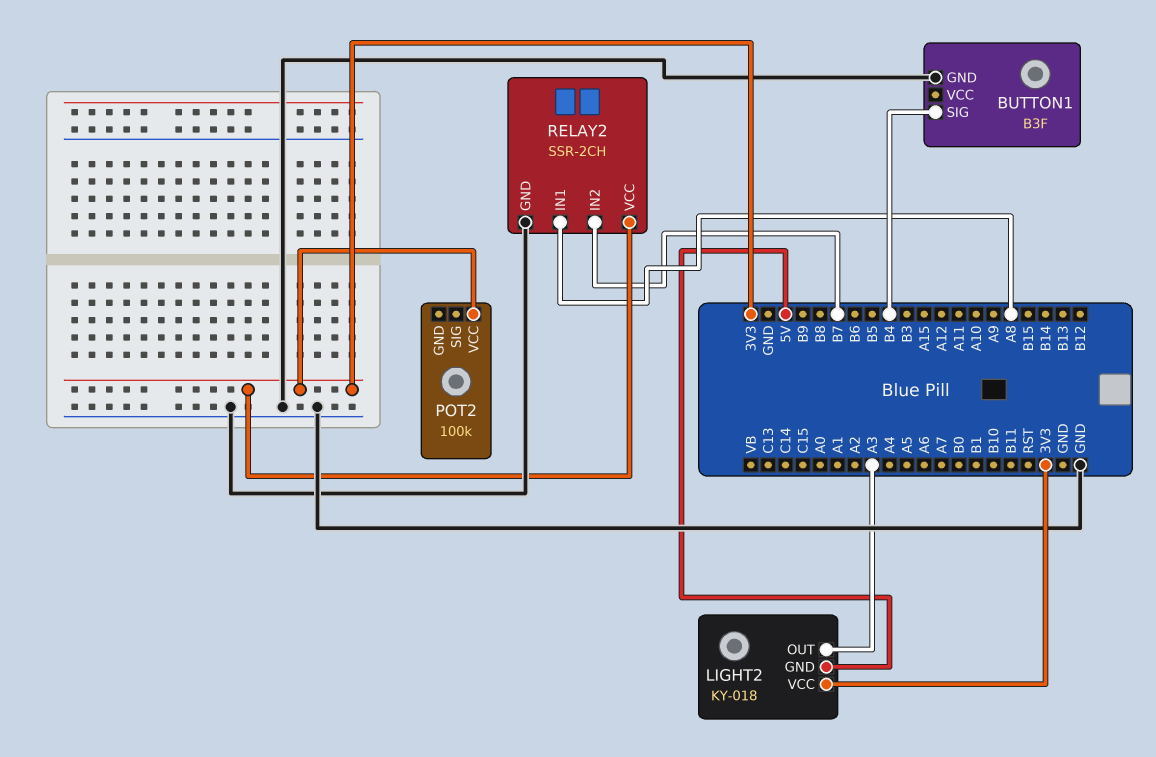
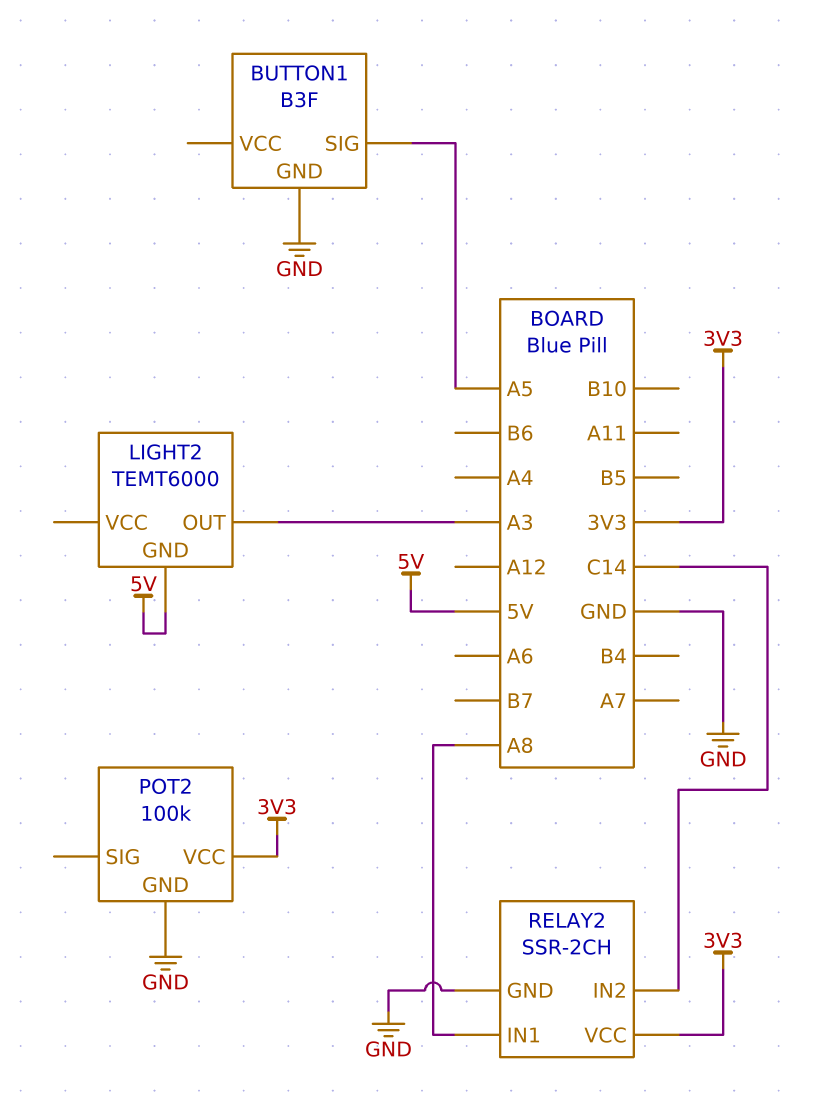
BUTTON1 pin SIG: B4 -> A5
LIGHT2: KY-018 -> TEMT6000
LIGHT2 pin VCC: 3V3 -> none
POT2 pin GND: none -> GND
RELAY2 pin IN2: B7 -> C14

